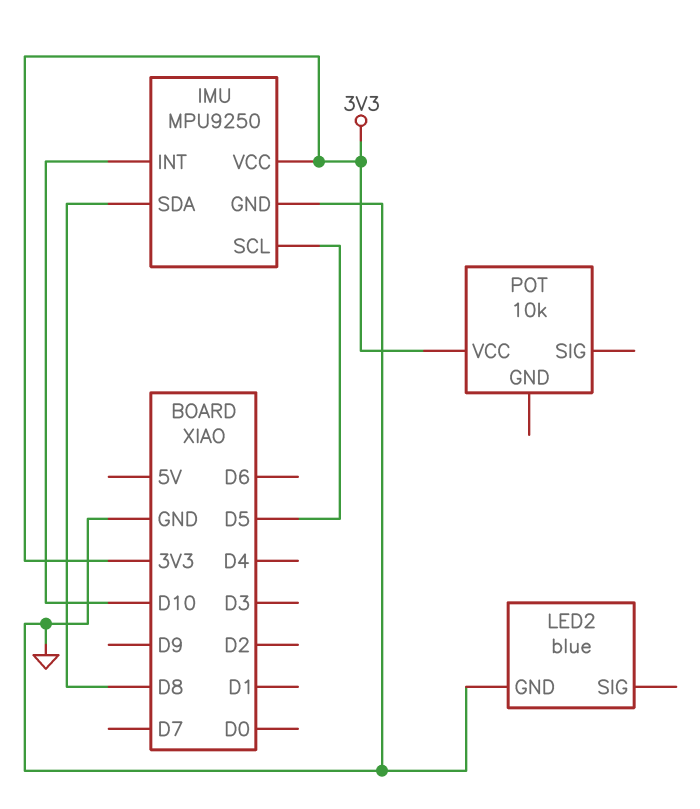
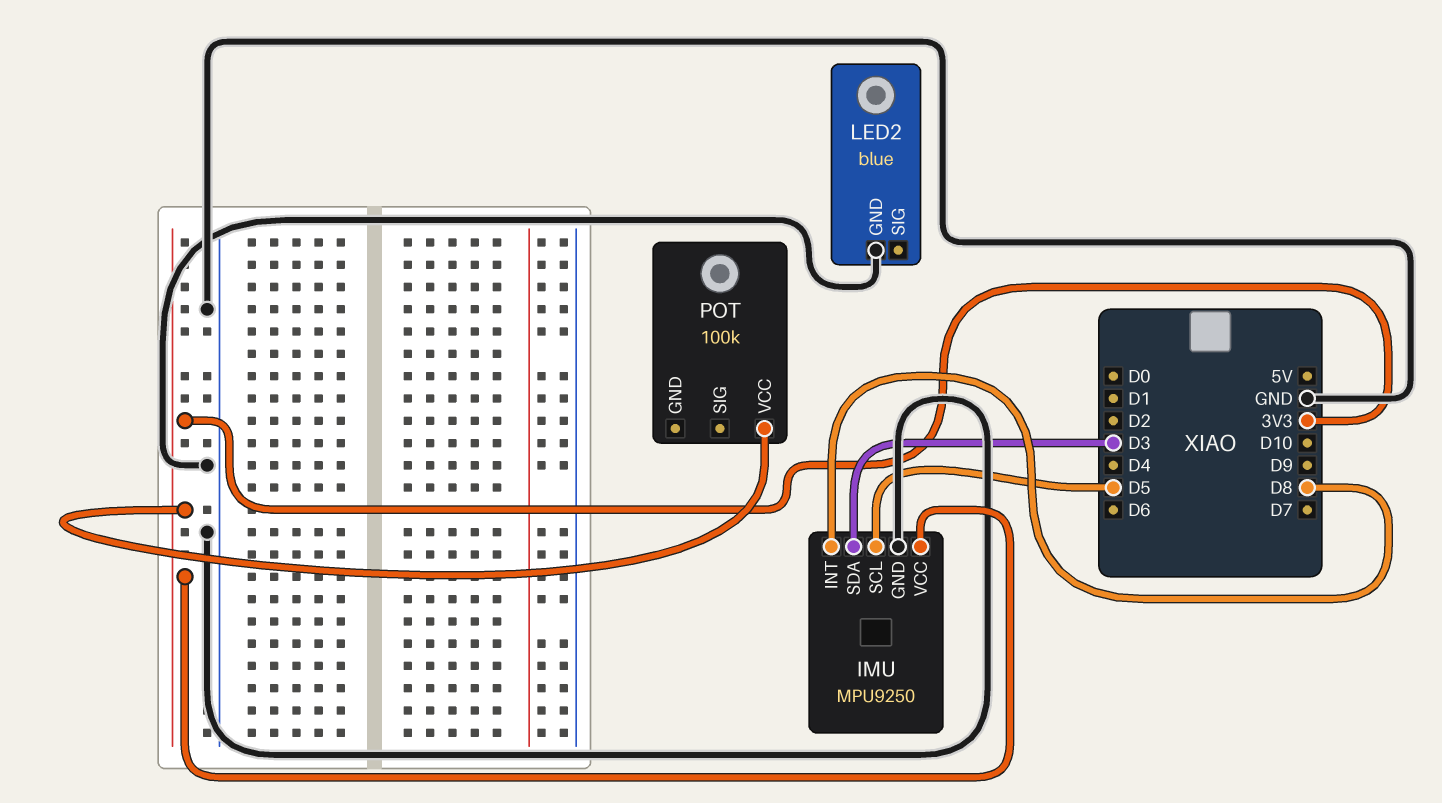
IMU pin INT: D10 -> D8
IMU pin SDA: D8 -> D3
POT: 10k -> 100k

